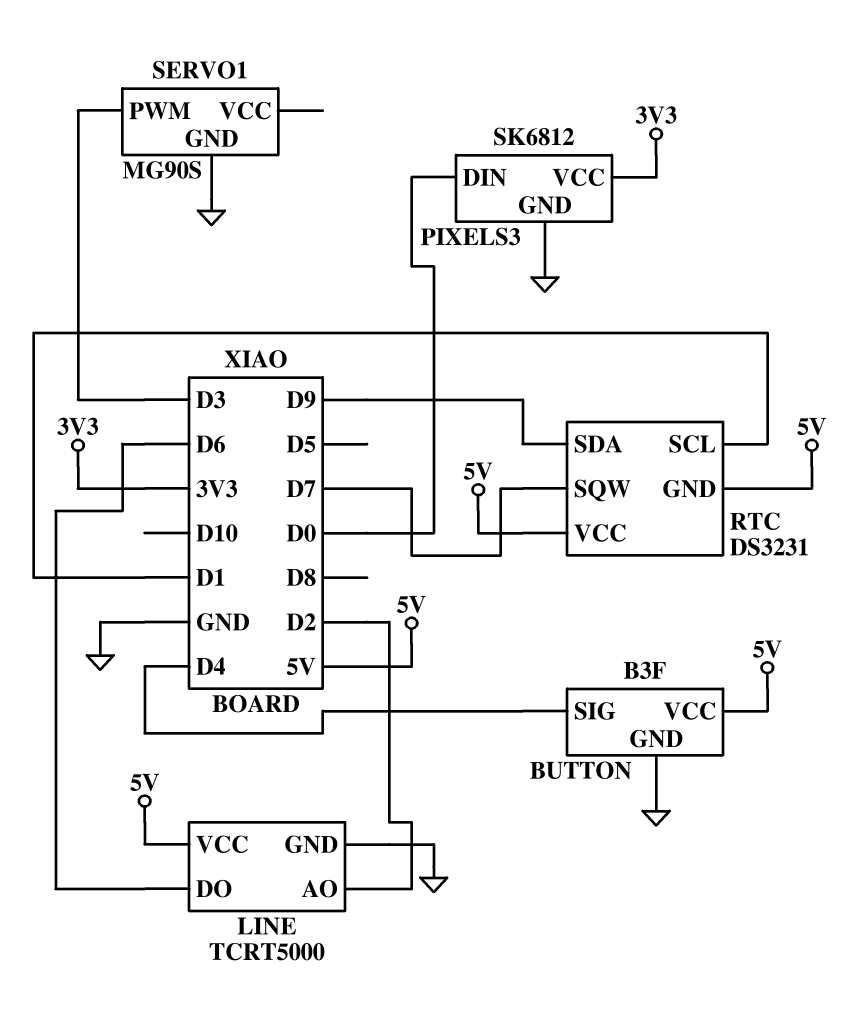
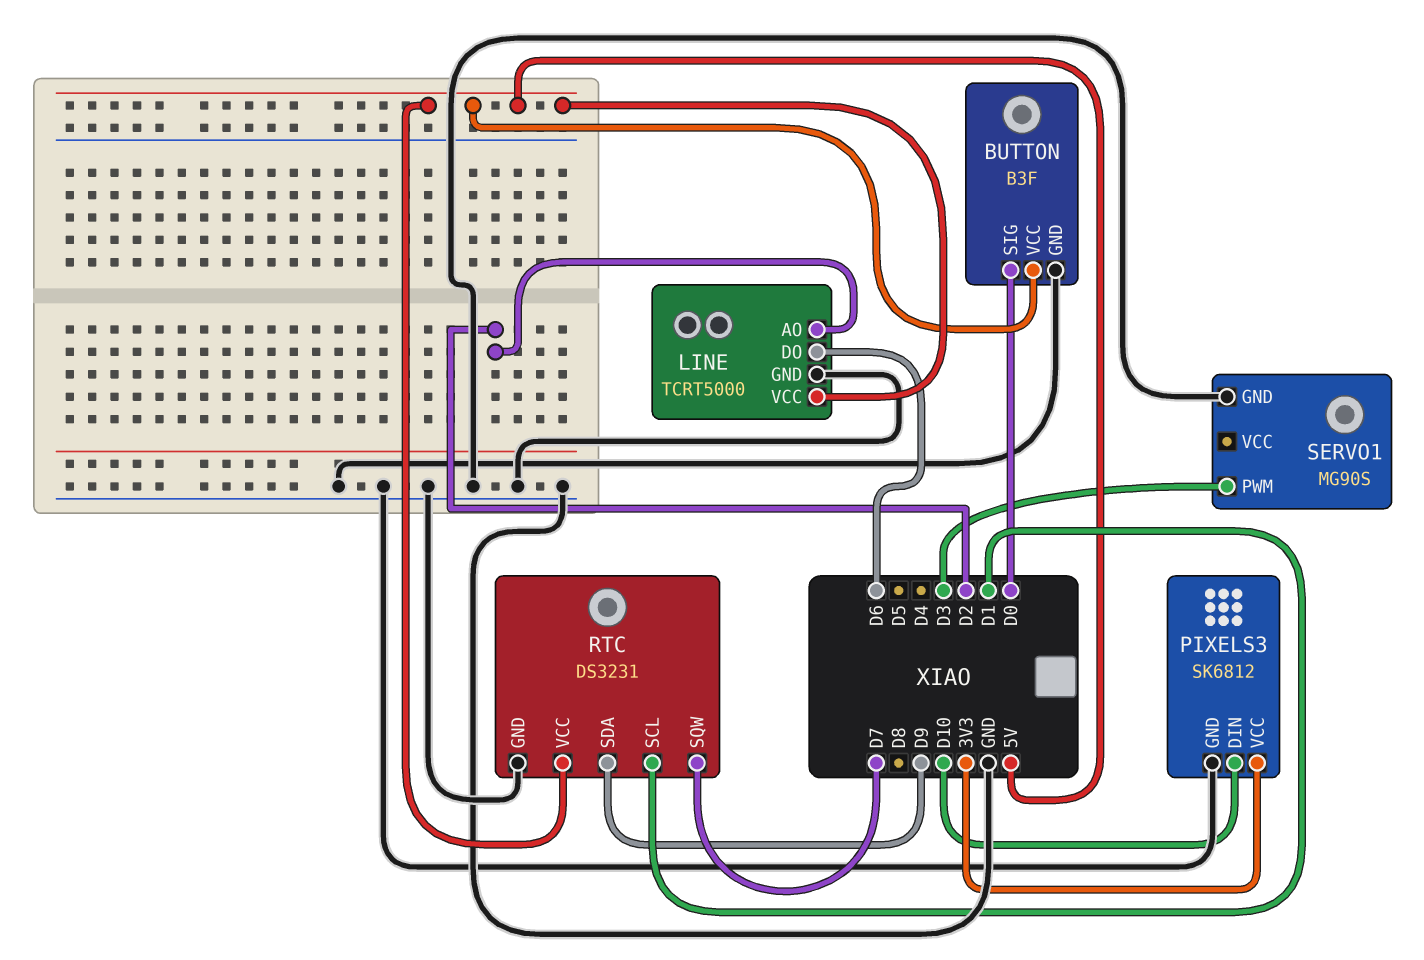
BUTTON pin SIG: D4 -> D0
PIXELS3 pin DIN: D0 -> D10
RTC pin GND: 5V -> GND

